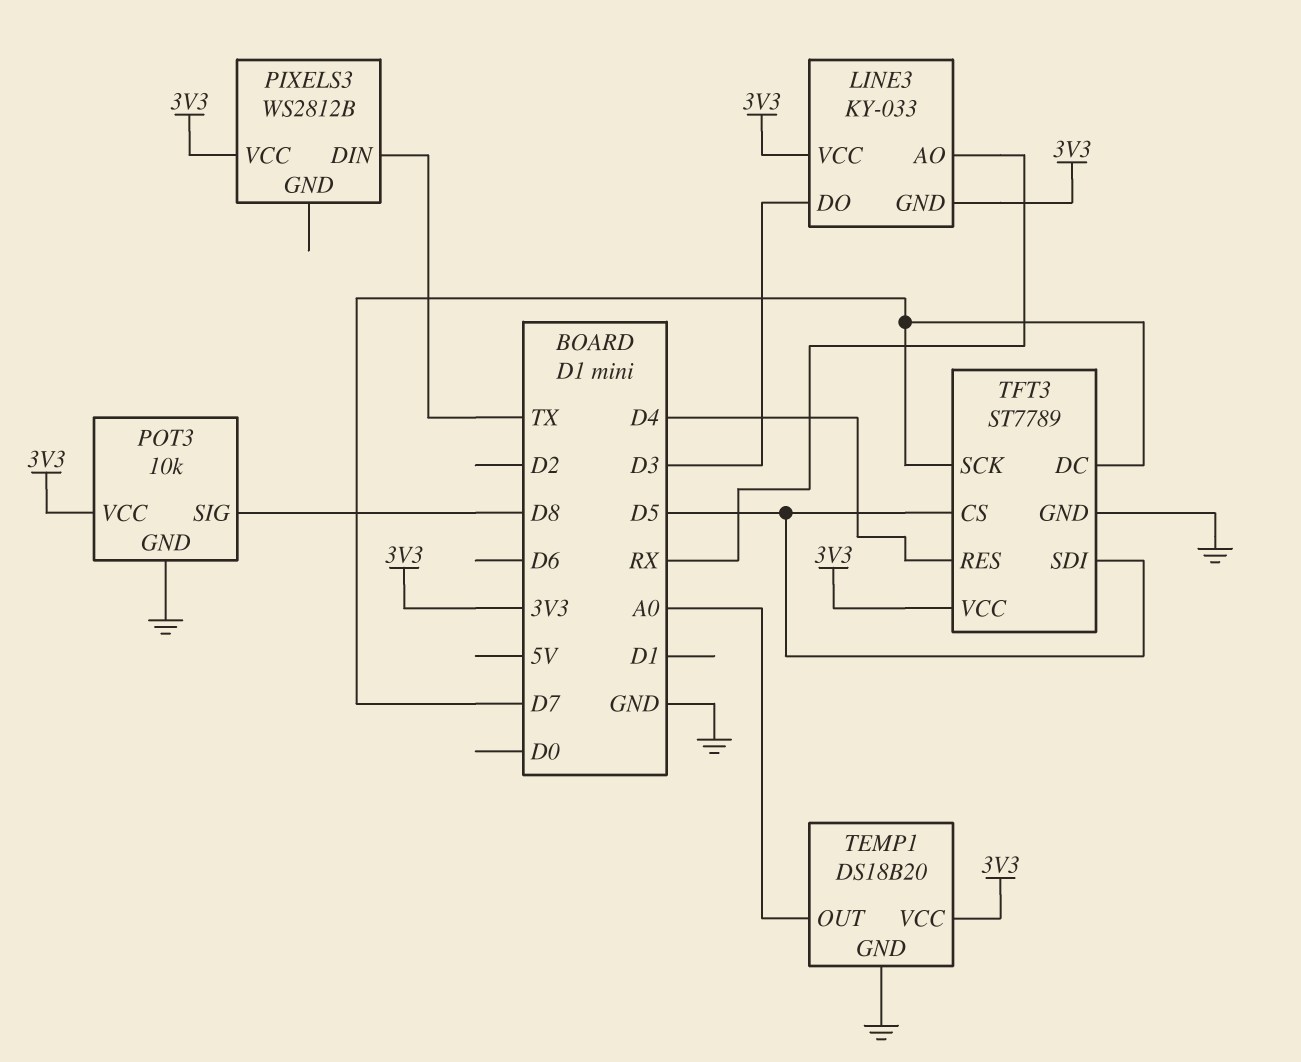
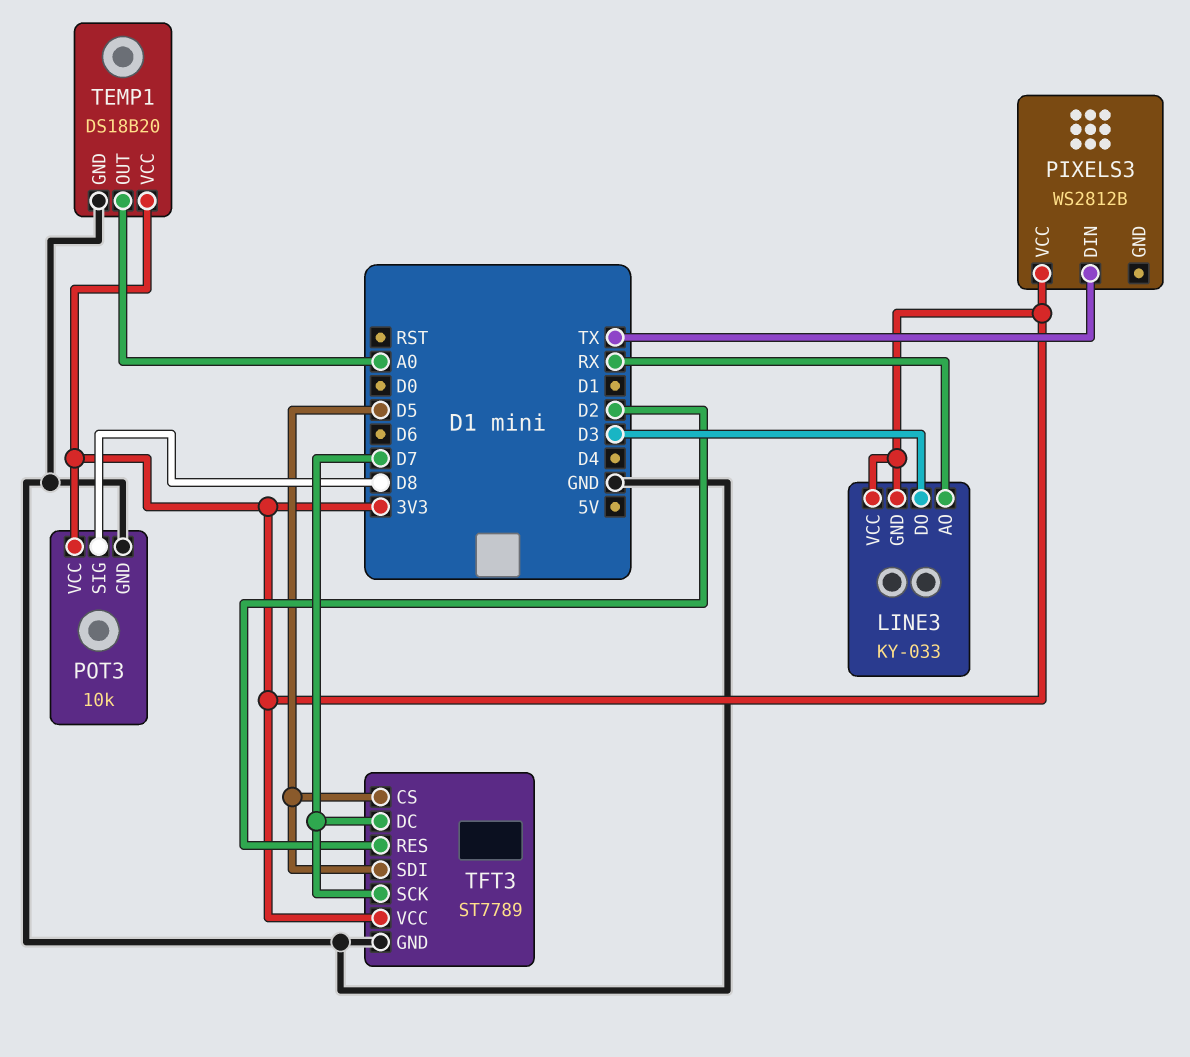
TFT3 pin RES: D4 -> D2

